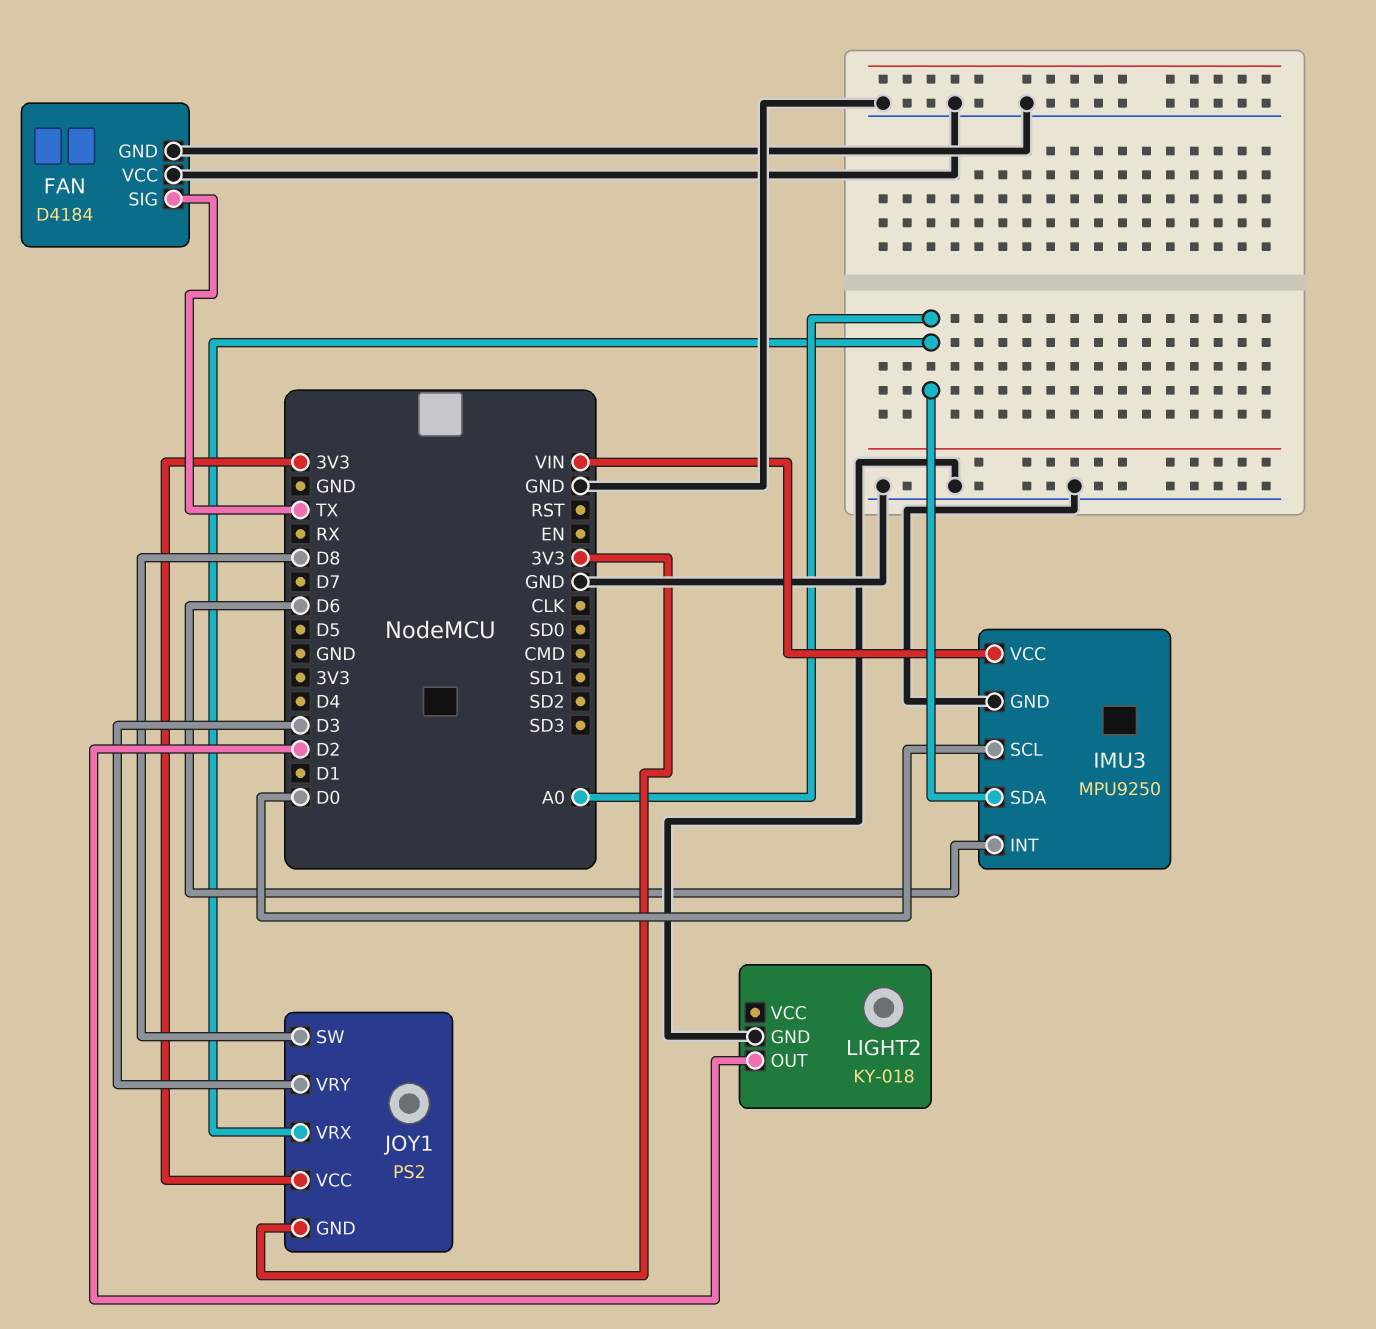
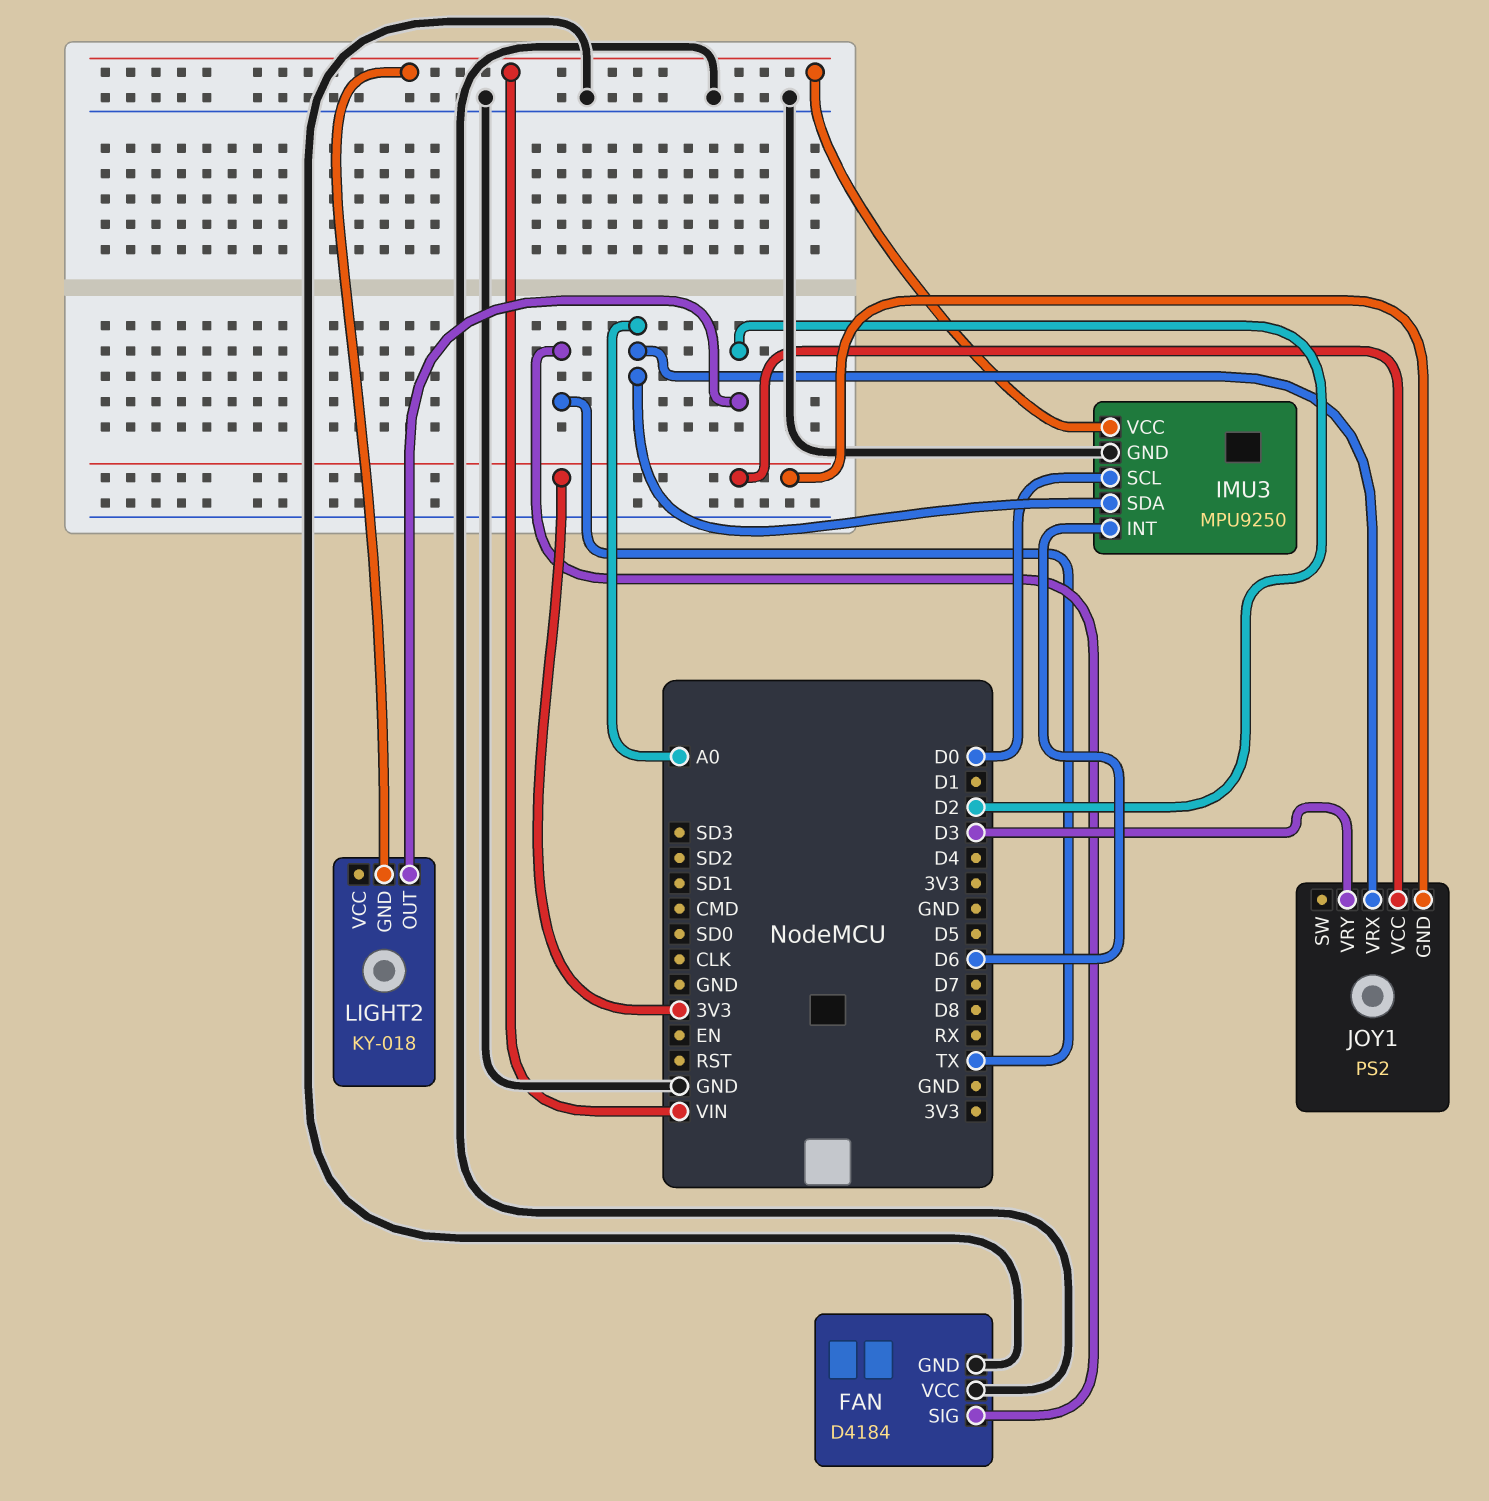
JOY1 pin SW: D8 -> none
LIGHT2 pin GND: GND -> VIN

